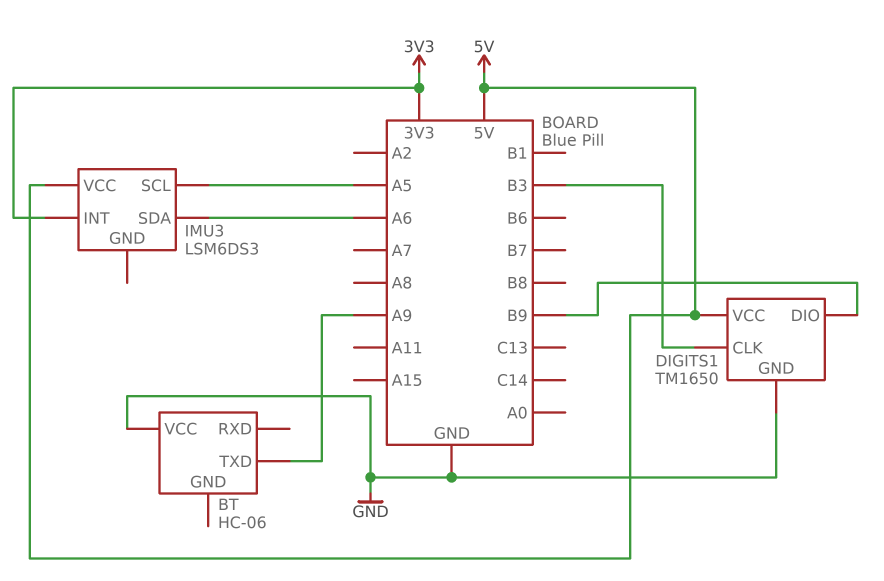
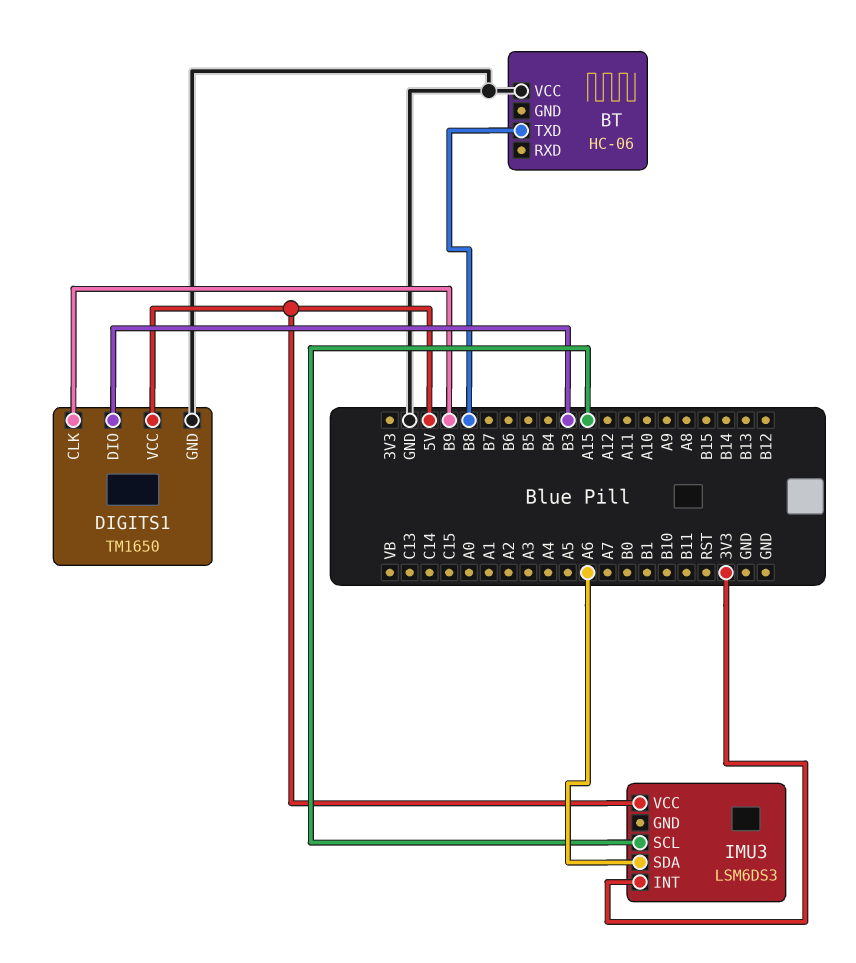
BT pin TXD: A9 -> B8
DIGITS1 pin CLK: B3 -> B9
DIGITS1 pin DIO: B9 -> B3
IMU3 pin SCL: A5 -> A15

